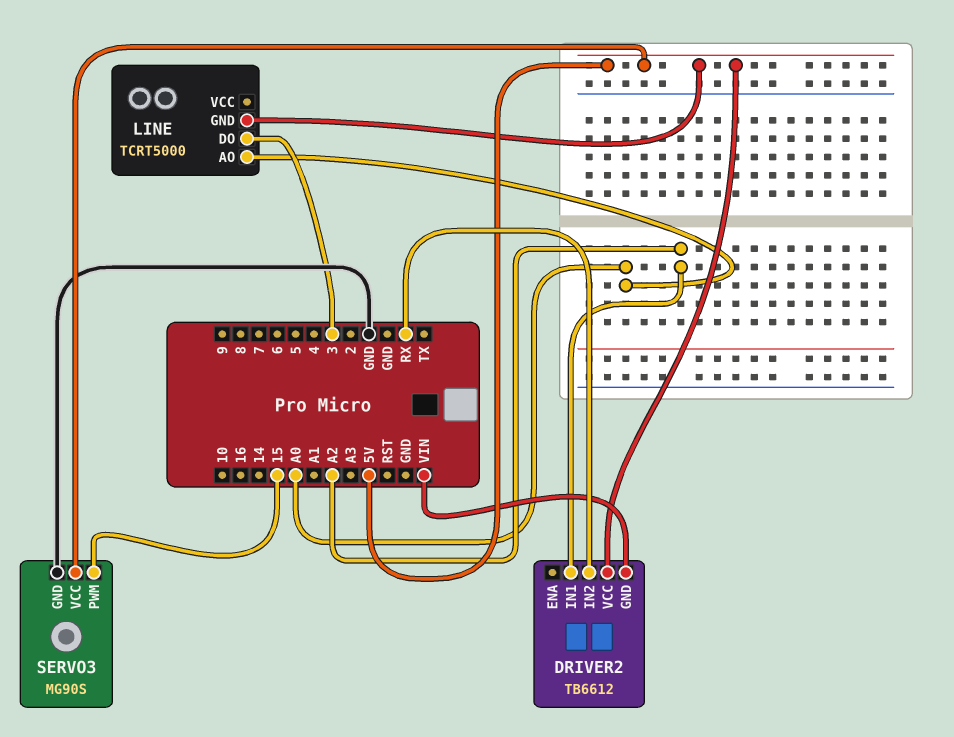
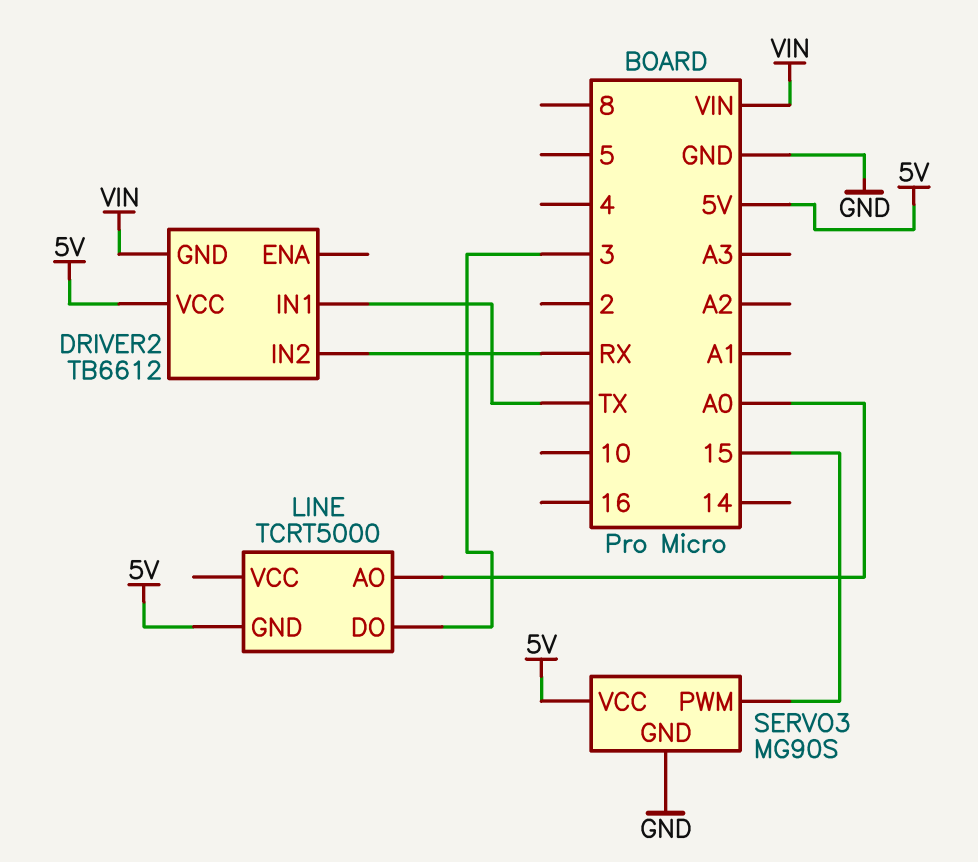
DRIVER2 pin IN1: A2 -> TX

